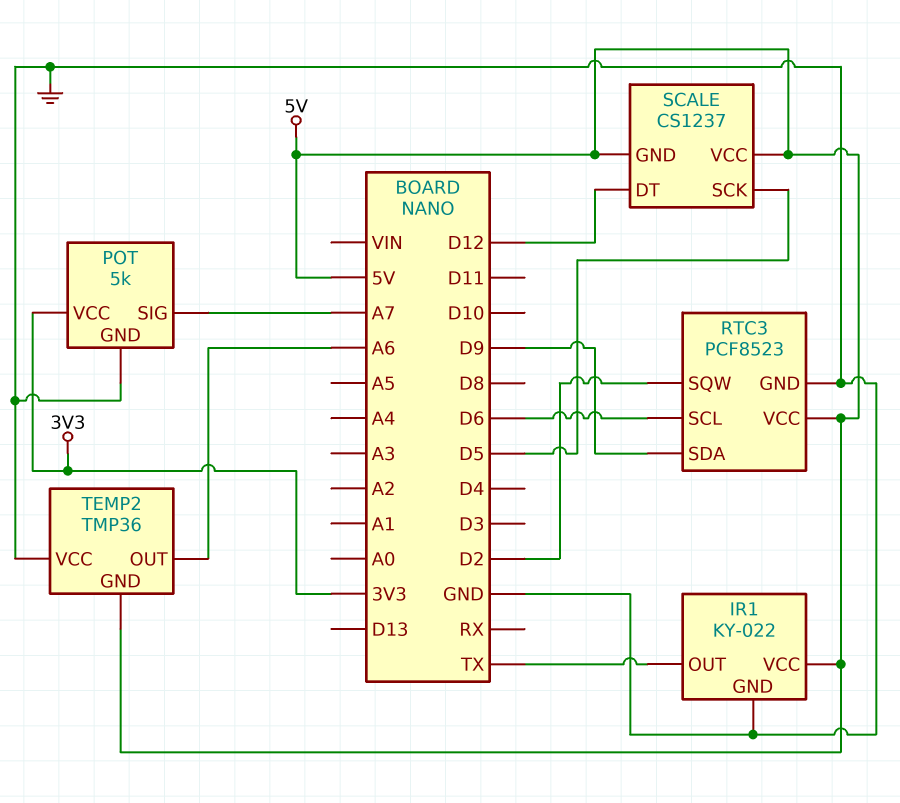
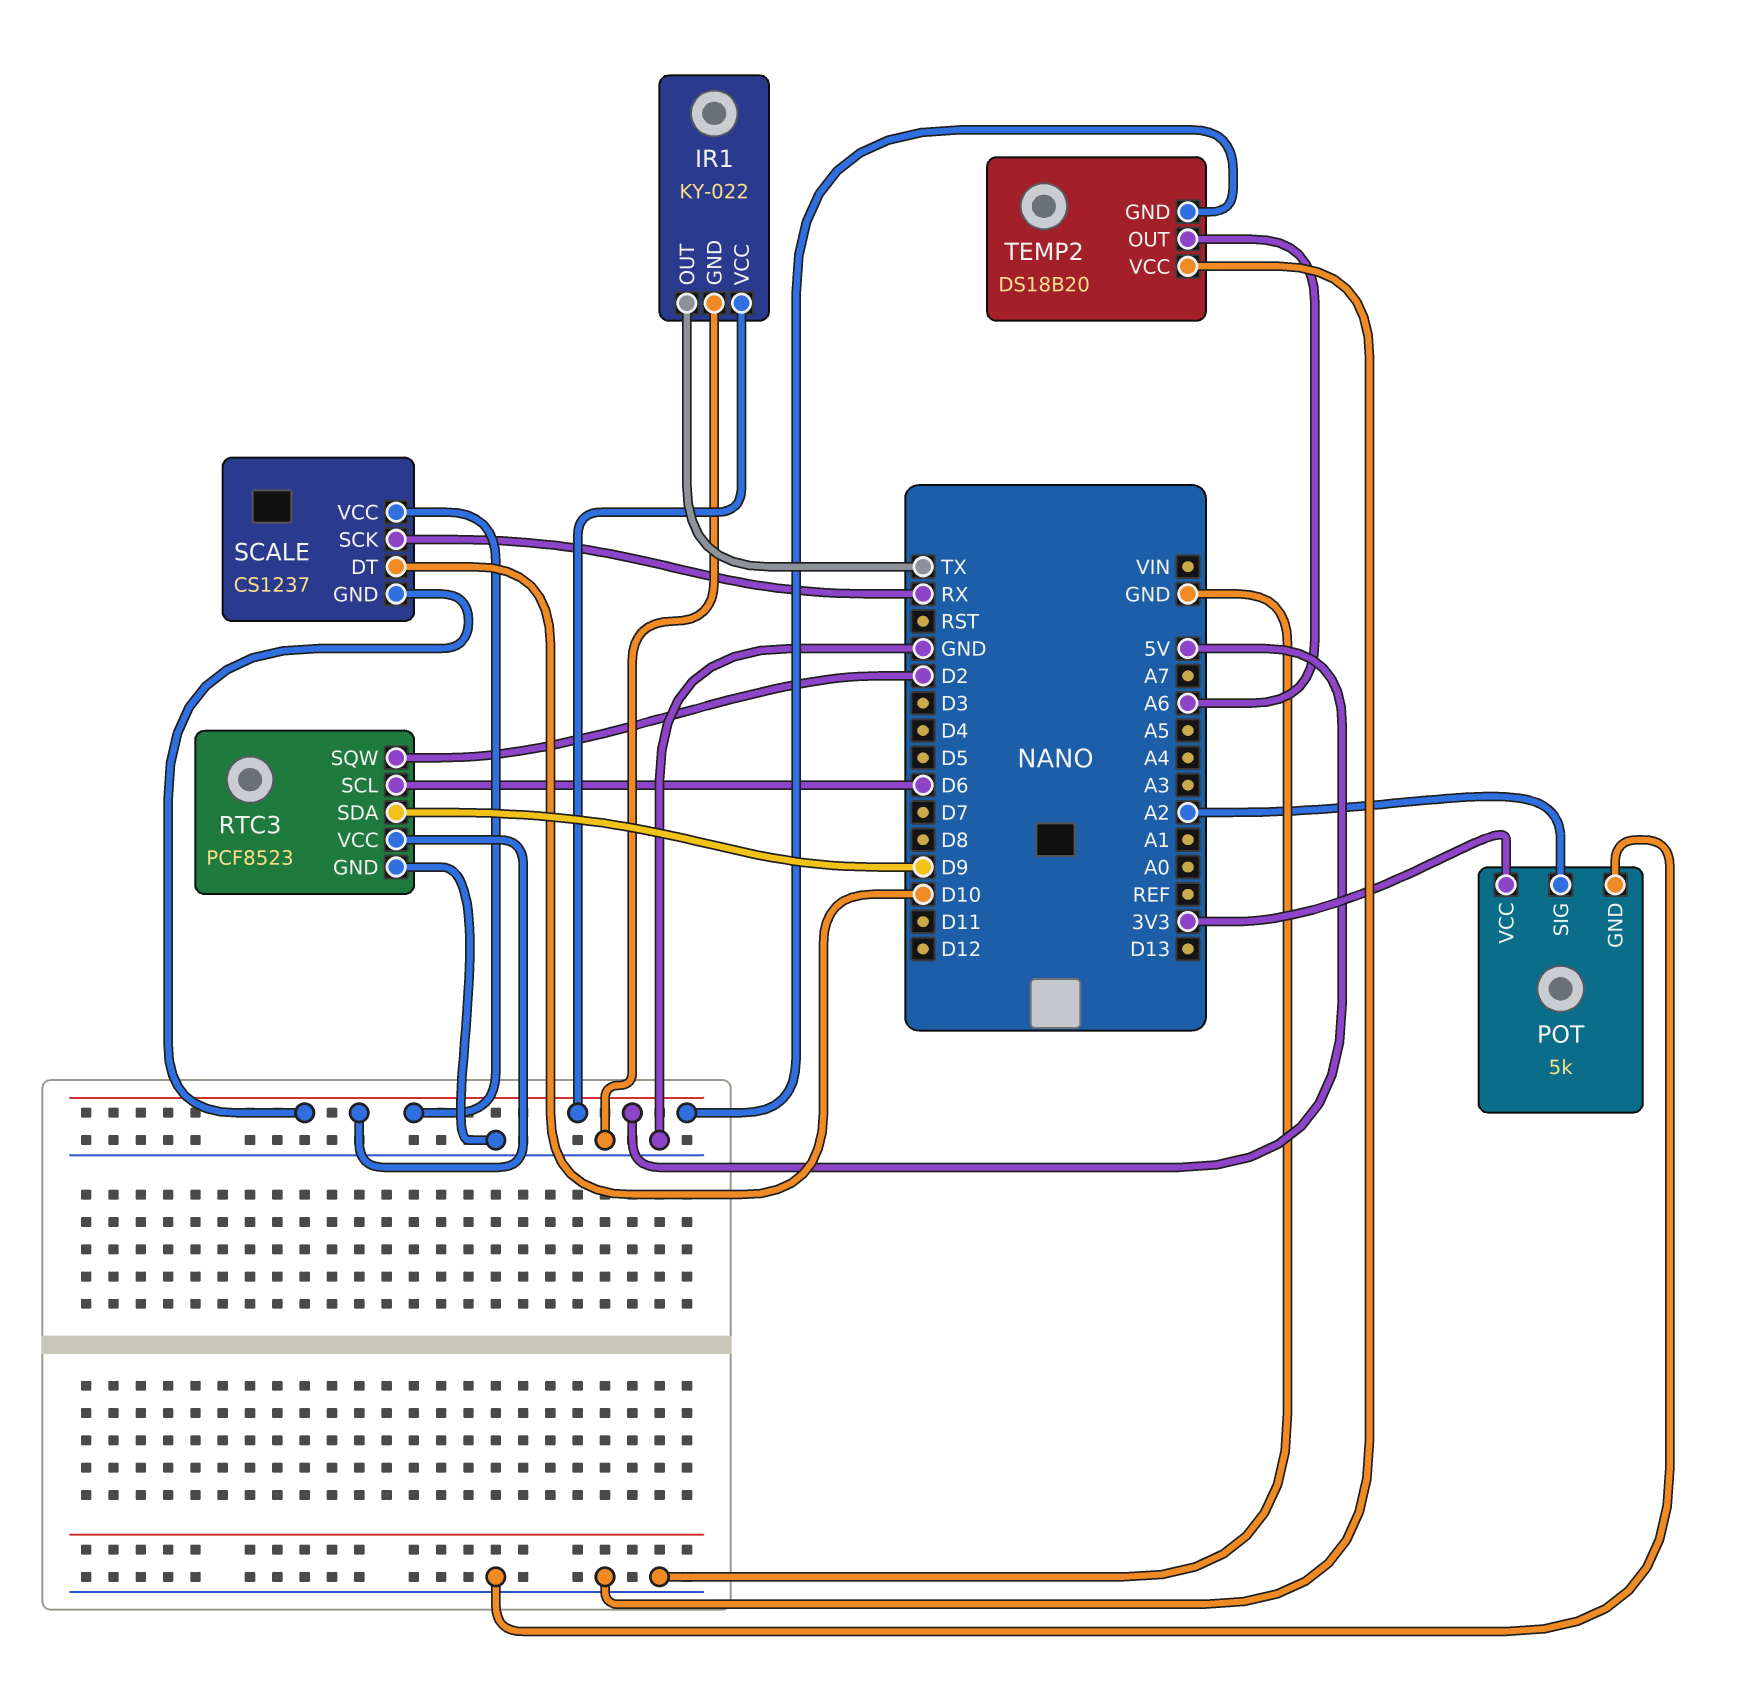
POT pin SIG: A7 -> A2
SCALE pin DT: D12 -> D10
SCALE pin SCK: D5 -> RX
TEMP2: TMP36 -> DS18B20

